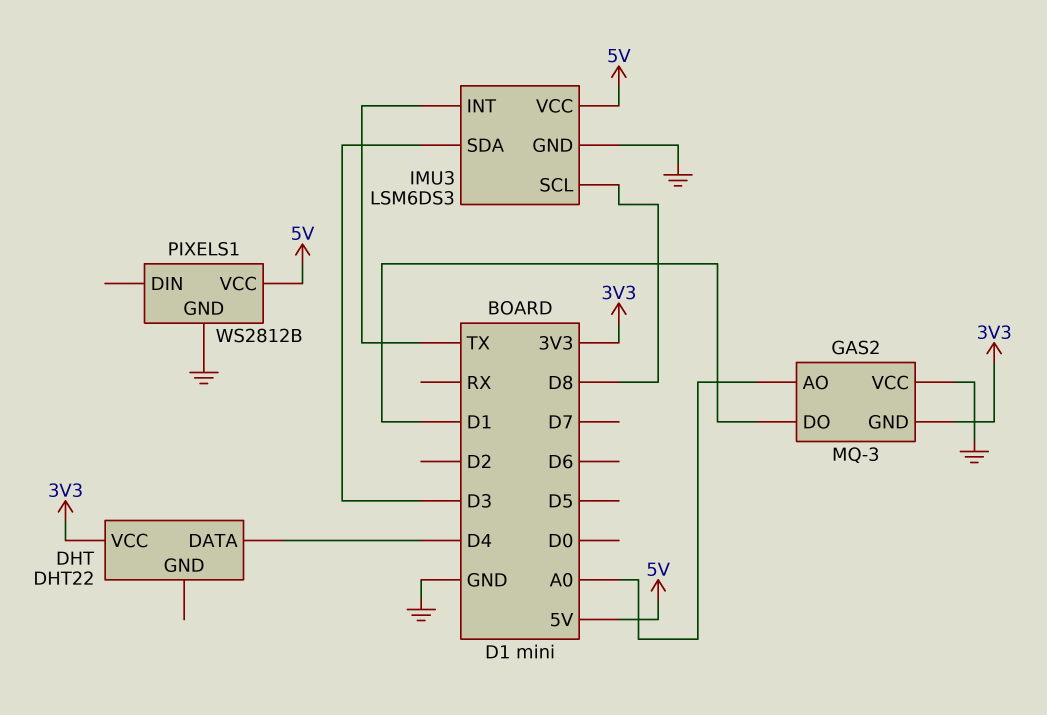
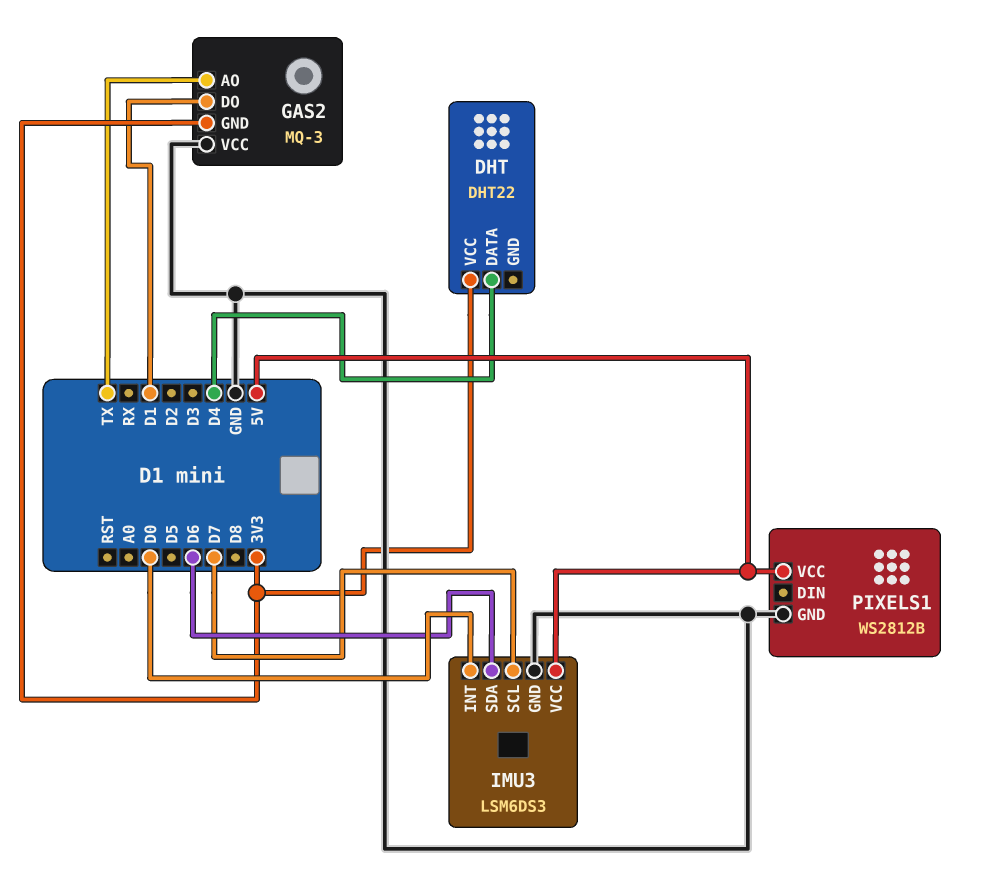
GAS2 pin AO: A0 -> TX
IMU3 pin INT: TX -> D0
IMU3 pin SCL: D8 -> D7
IMU3 pin SDA: D3 -> D6

